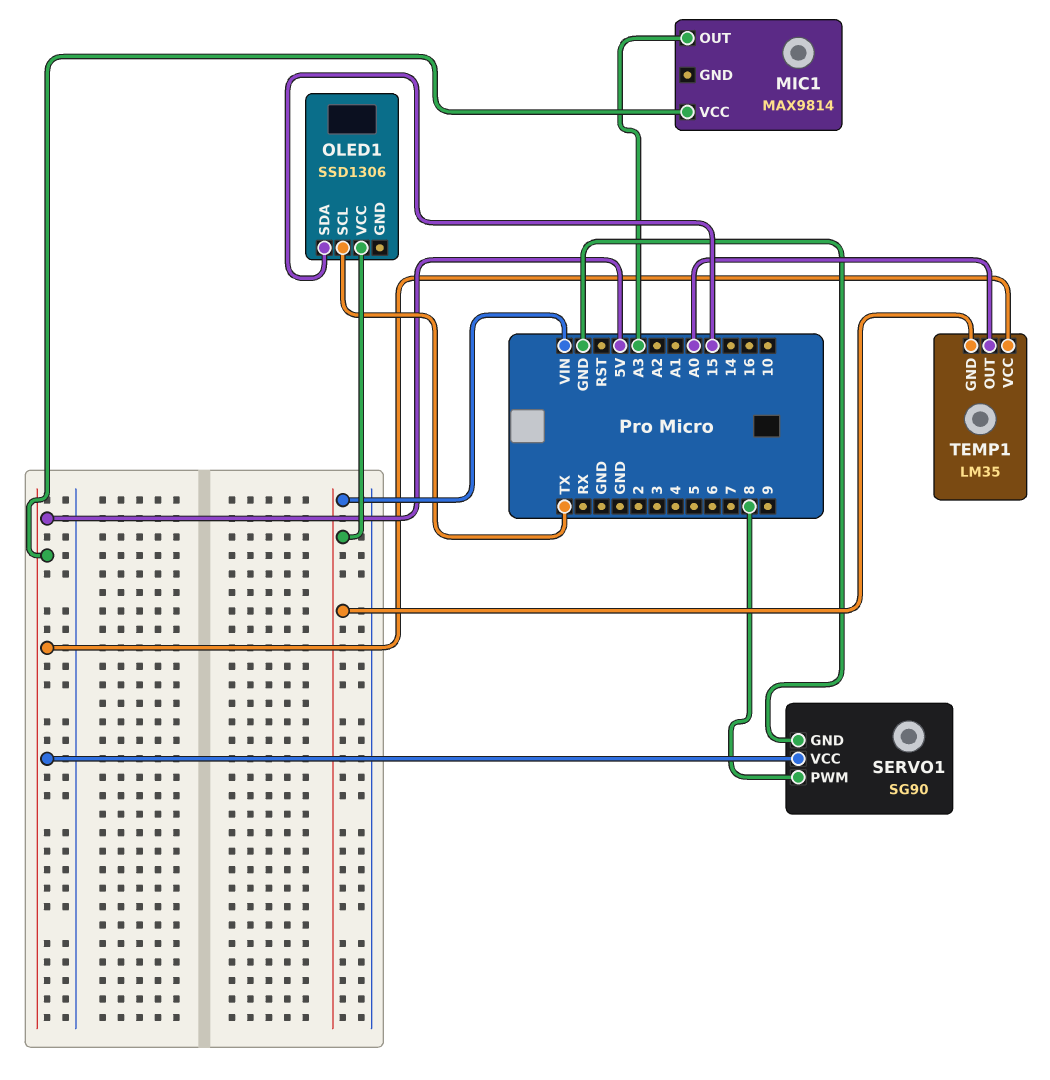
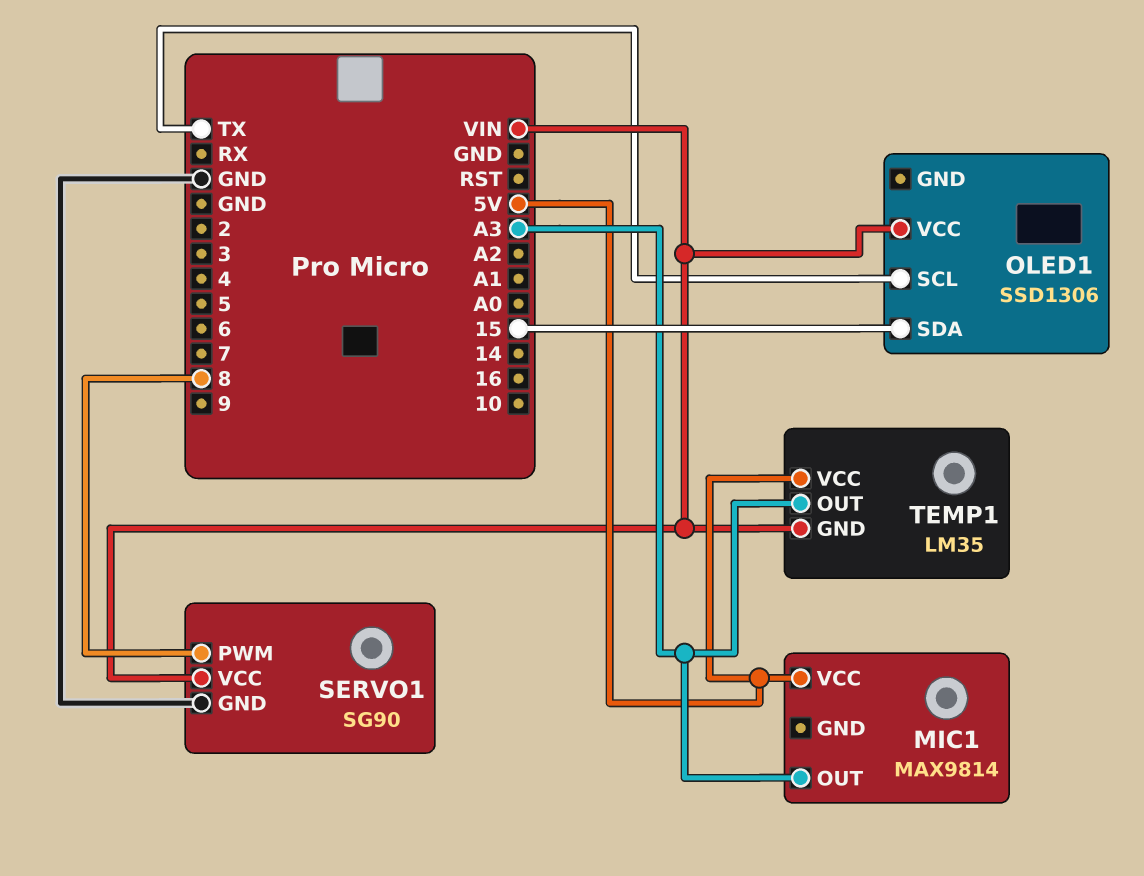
SERVO1 pin VCC: 5V -> VIN
TEMP1 pin OUT: A0 -> A3

